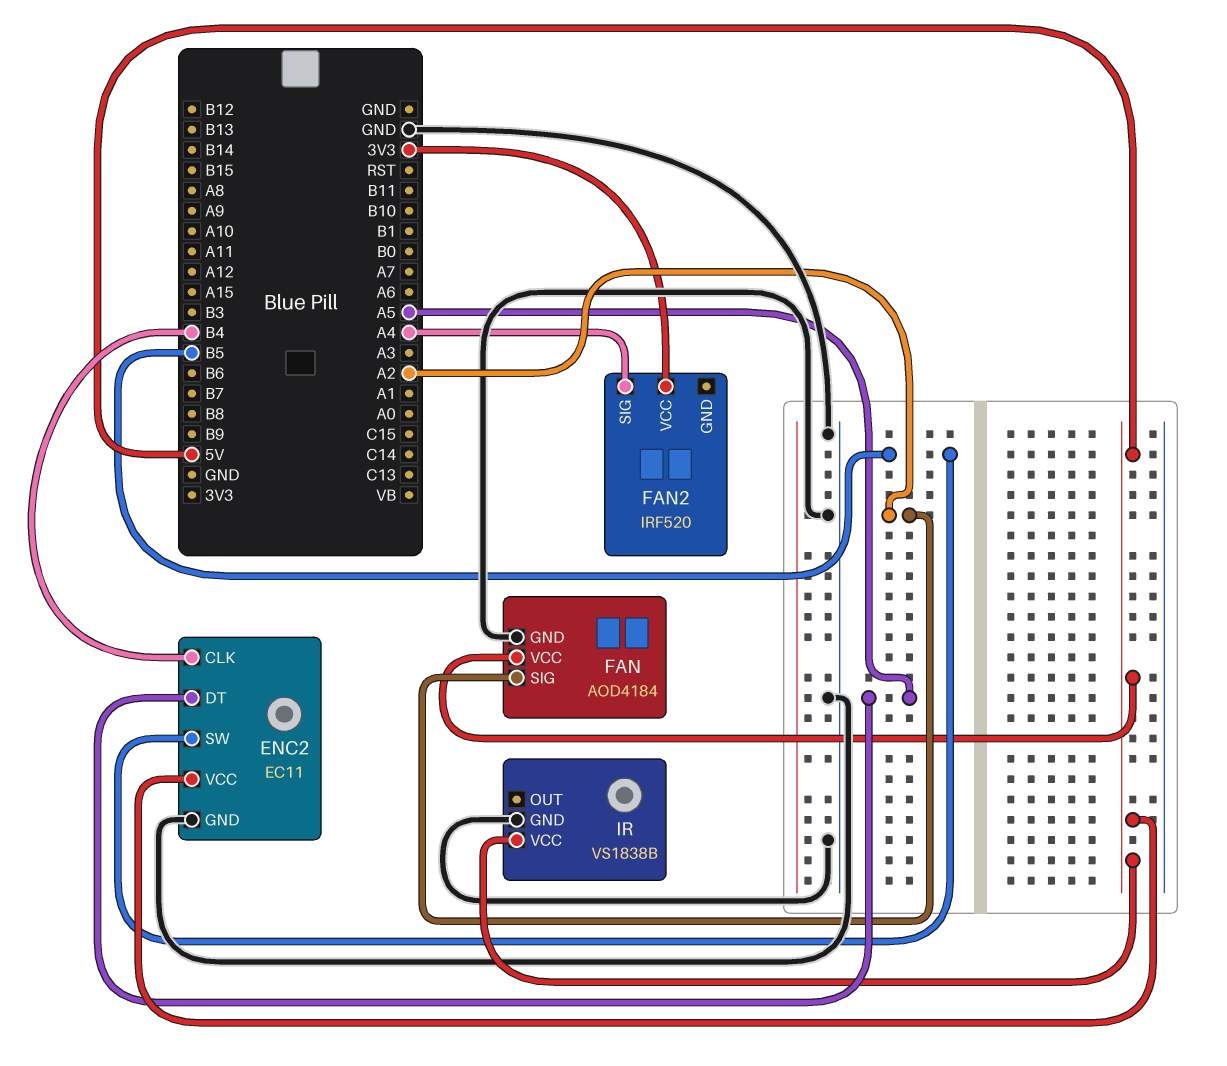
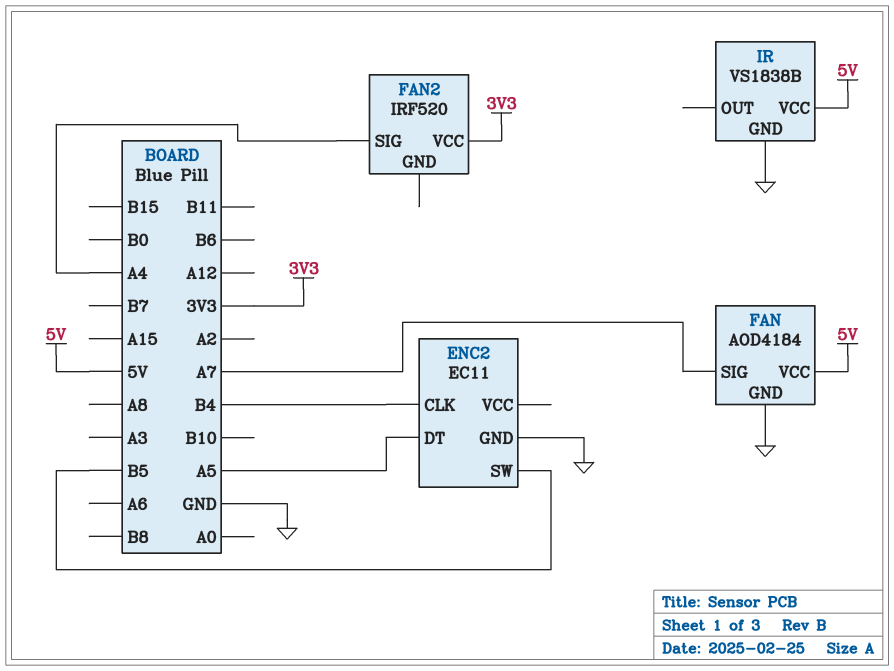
ENC2 pin VCC: 5V -> none
FAN pin SIG: A2 -> A7

